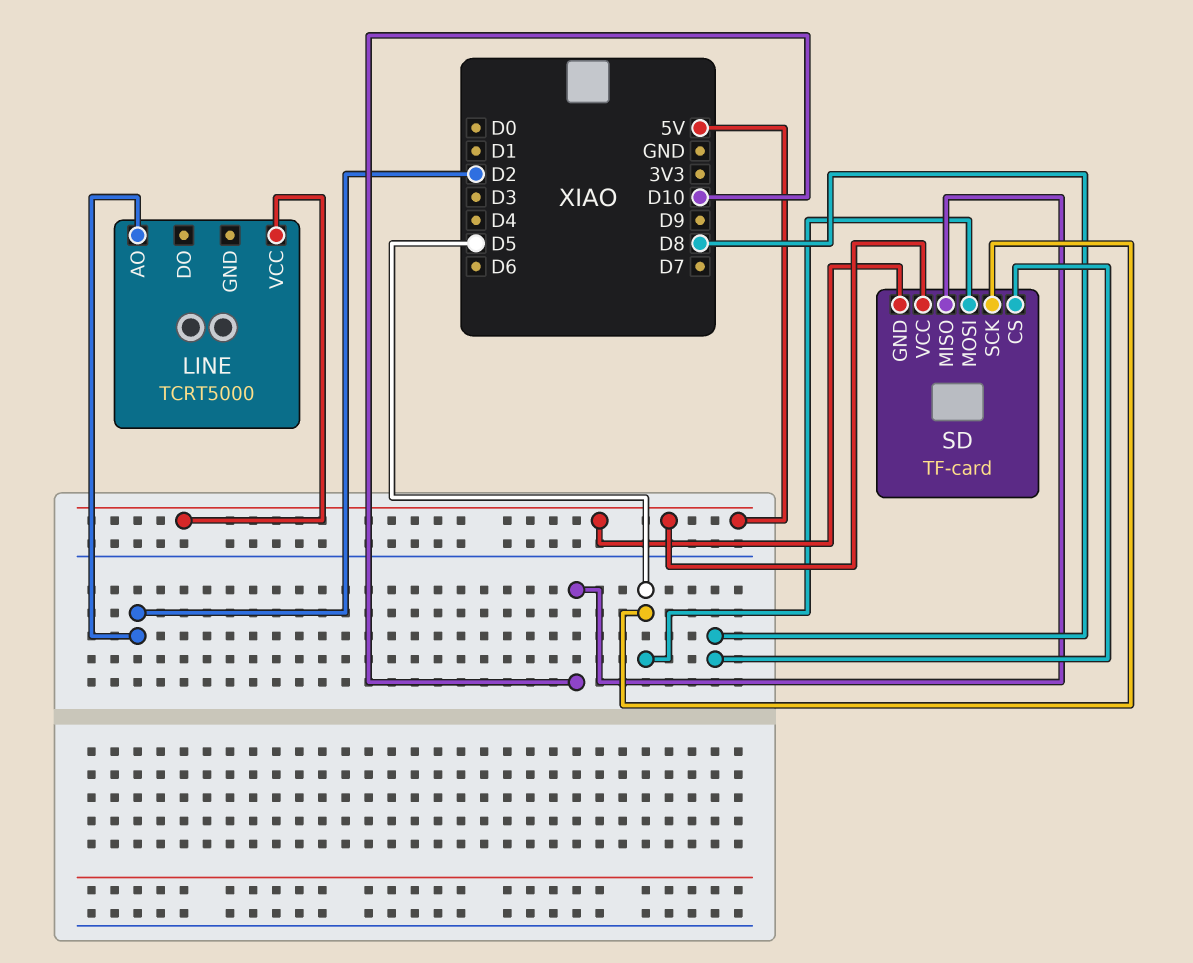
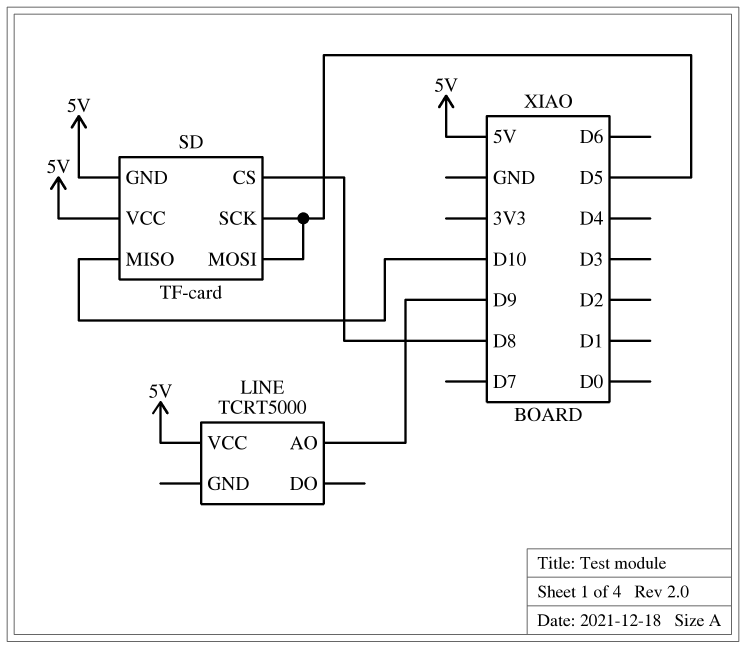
LINE pin AO: D2 -> D9

